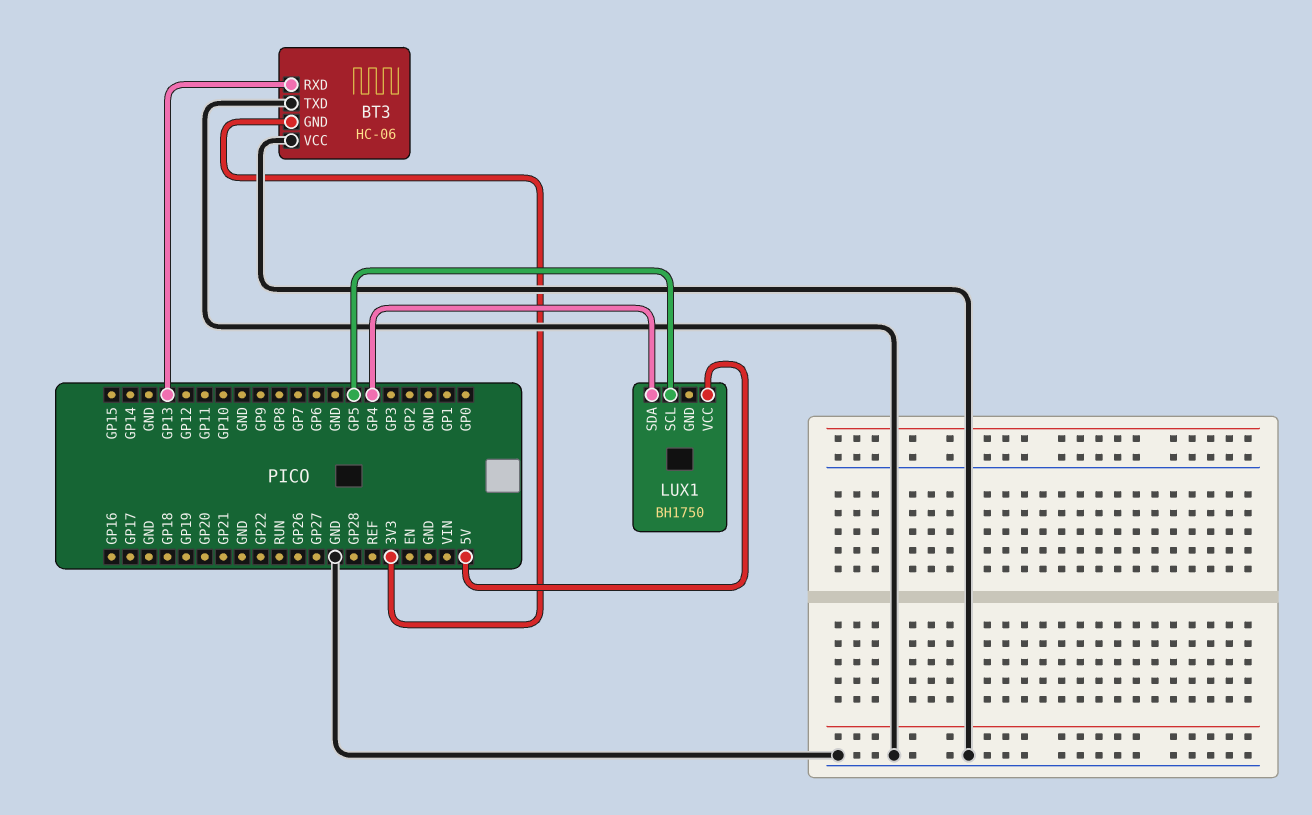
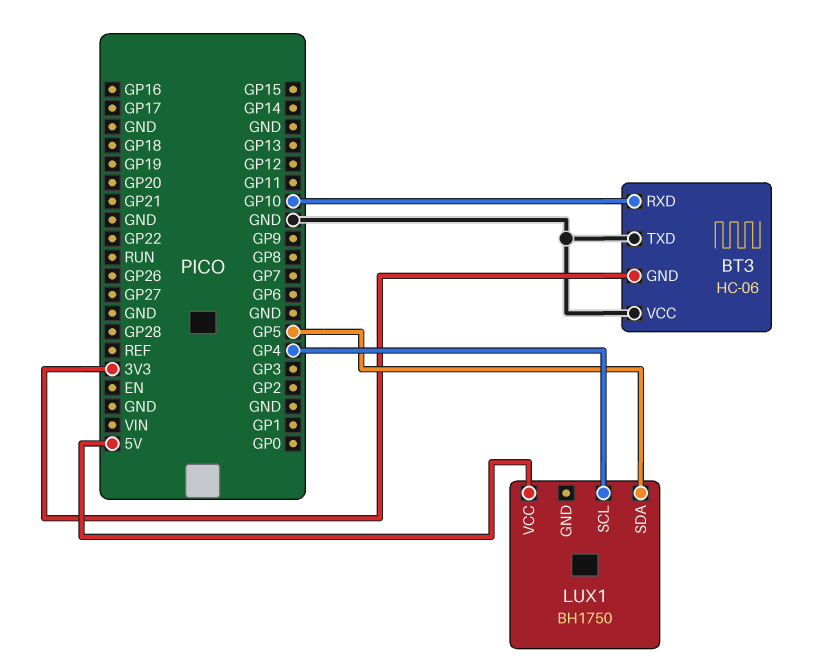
BT3 pin RXD: GP13 -> GP10
LUX1 pin SCL: GP5 -> GP4
LUX1 pin SDA: GP4 -> GP5

